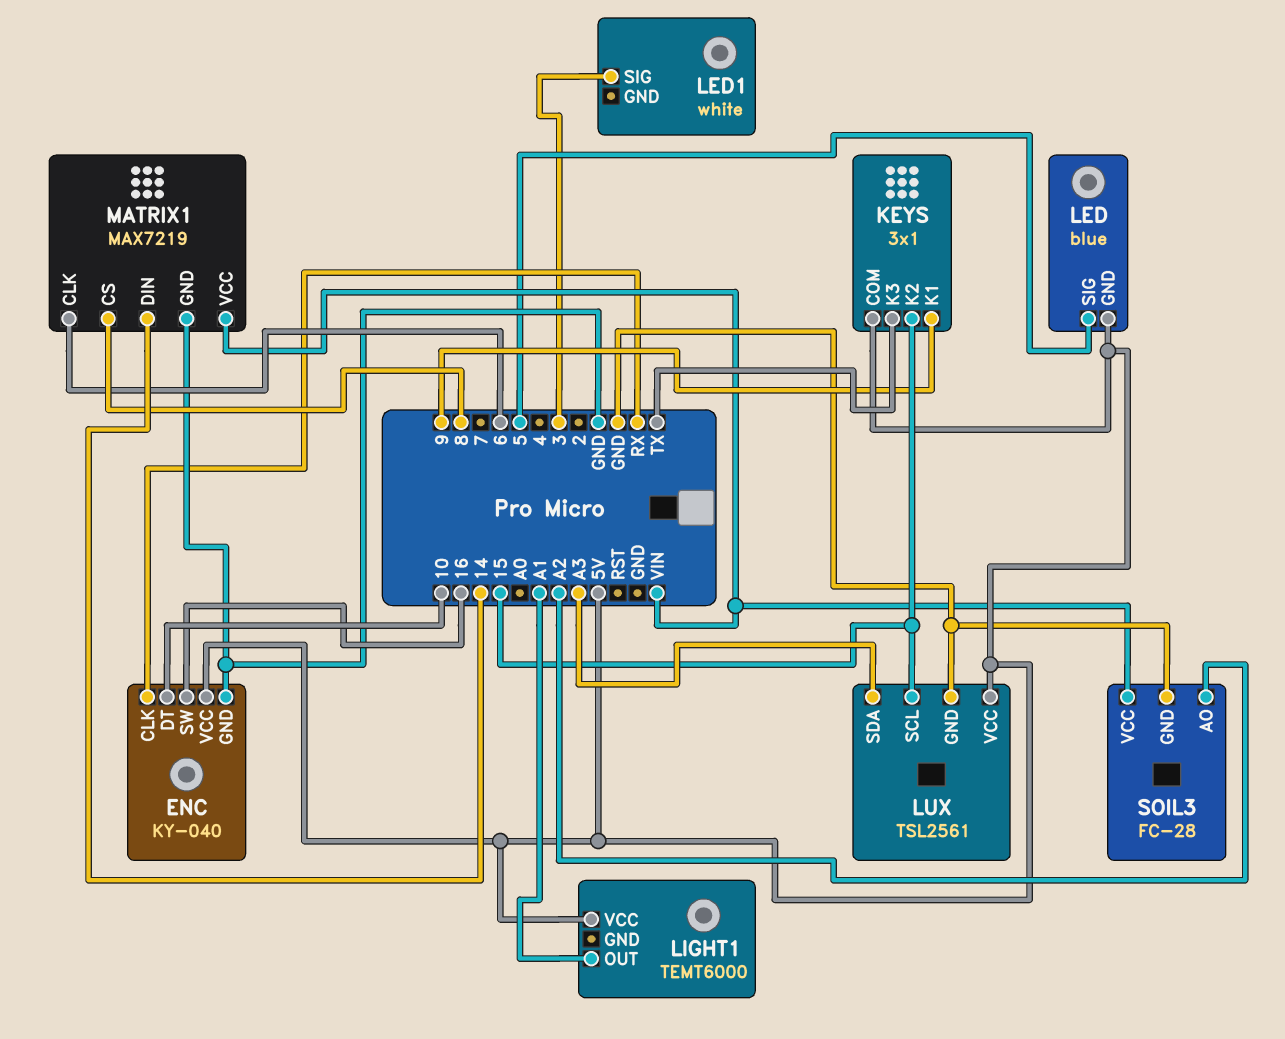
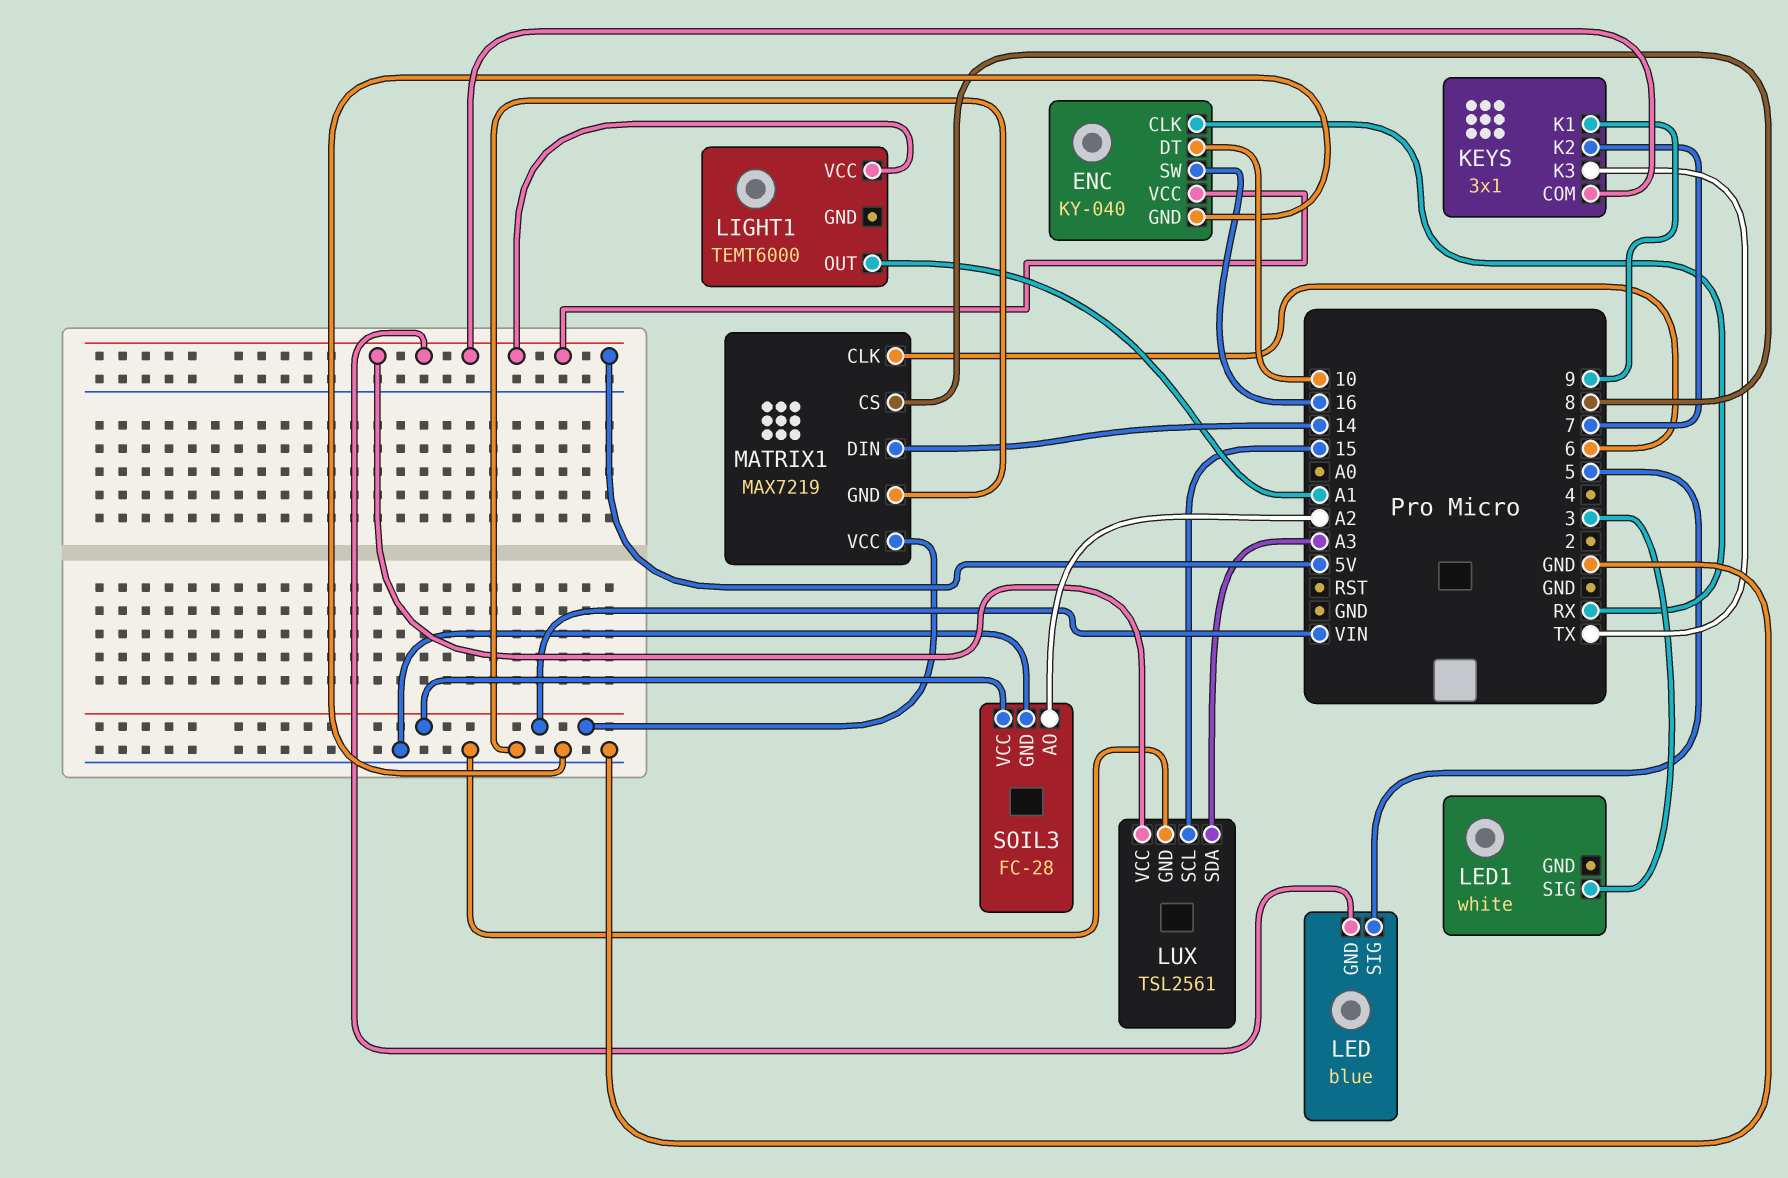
KEYS pin K2: 15 -> 7

